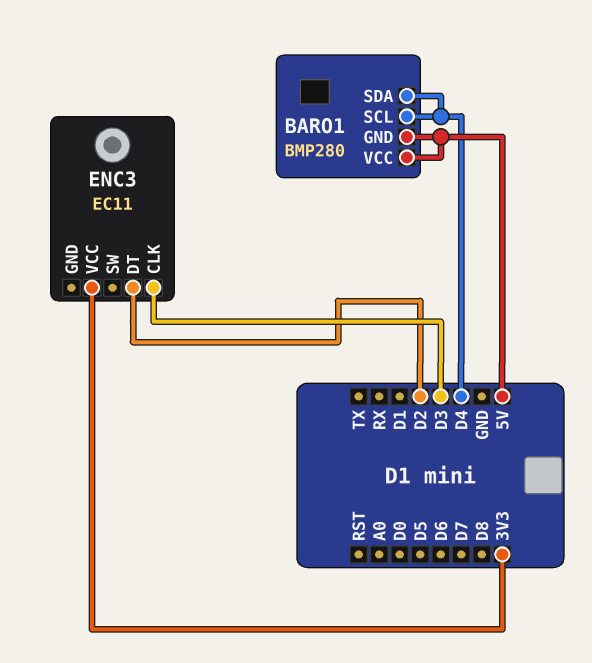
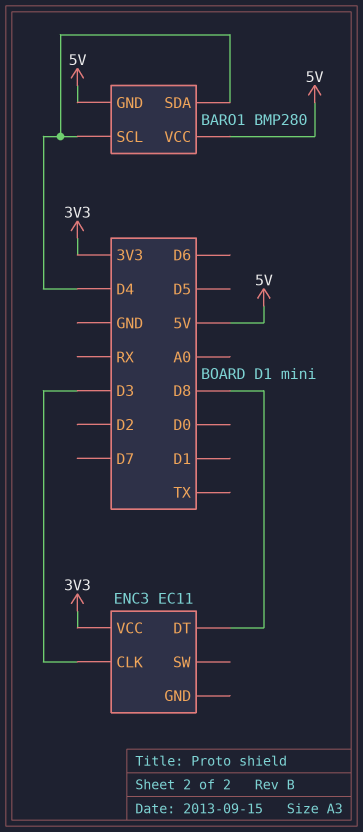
ENC3 pin DT: D2 -> D8

